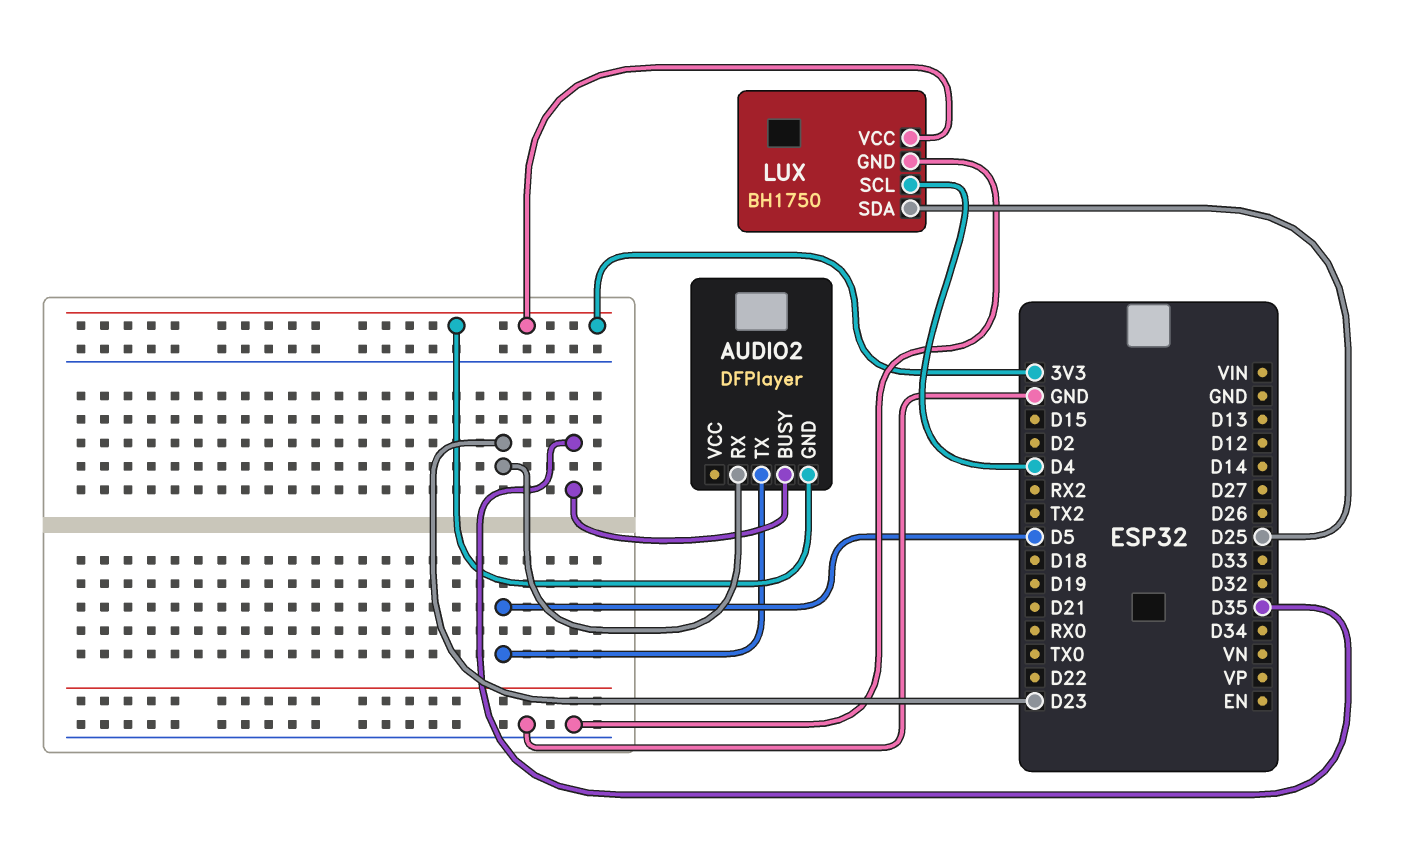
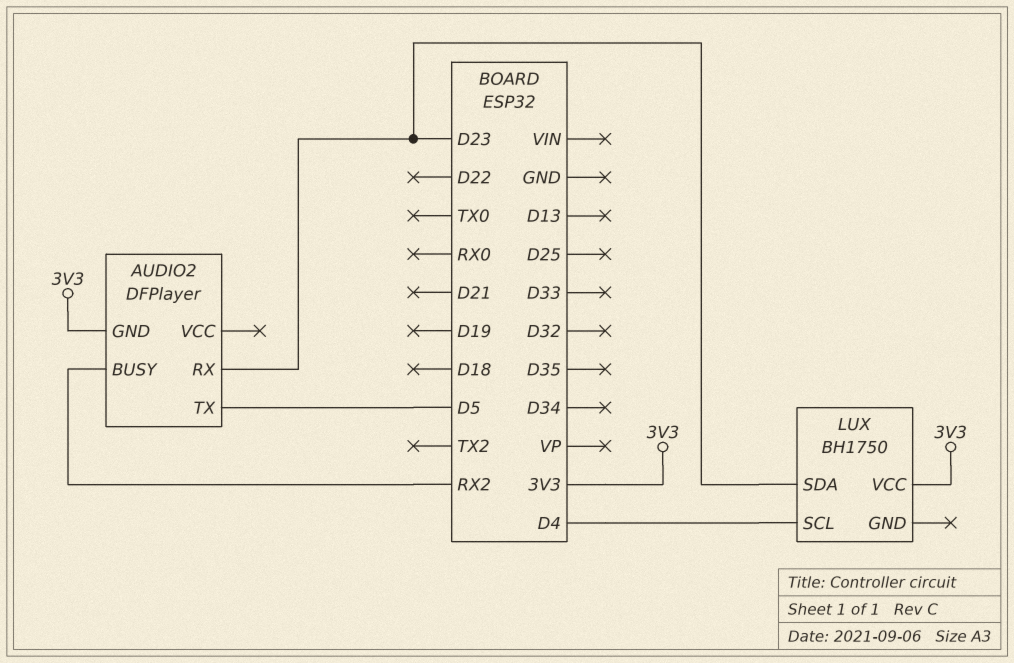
AUDIO2 pin BUSY: D35 -> RX2
LUX pin GND: GND -> none
LUX pin SDA: D25 -> D23

